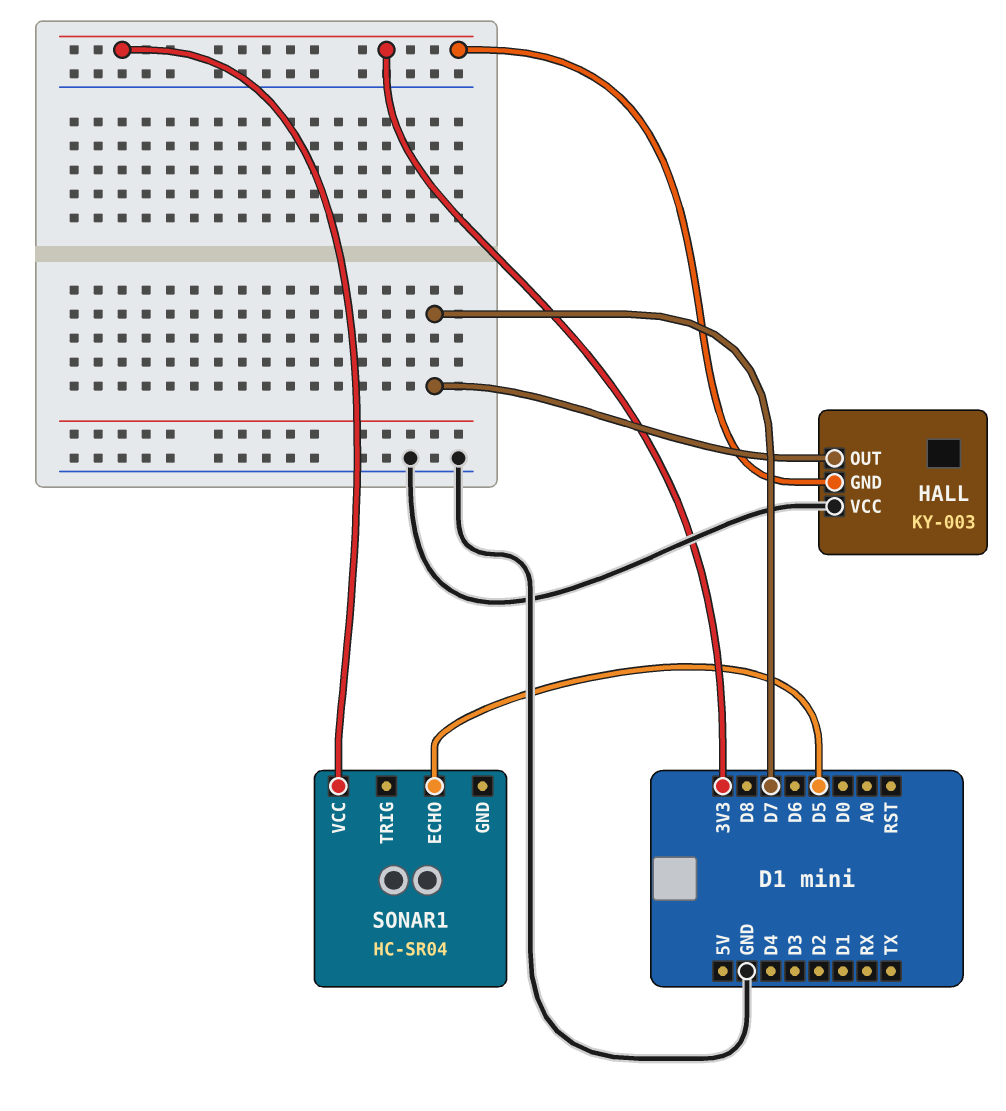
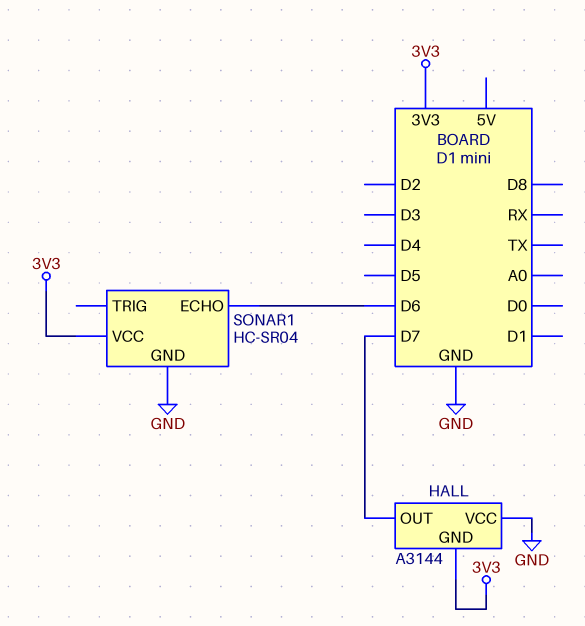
HALL: KY-003 -> A3144
SONAR1 pin ECHO: D5 -> D6
SONAR1 pin GND: none -> GND

